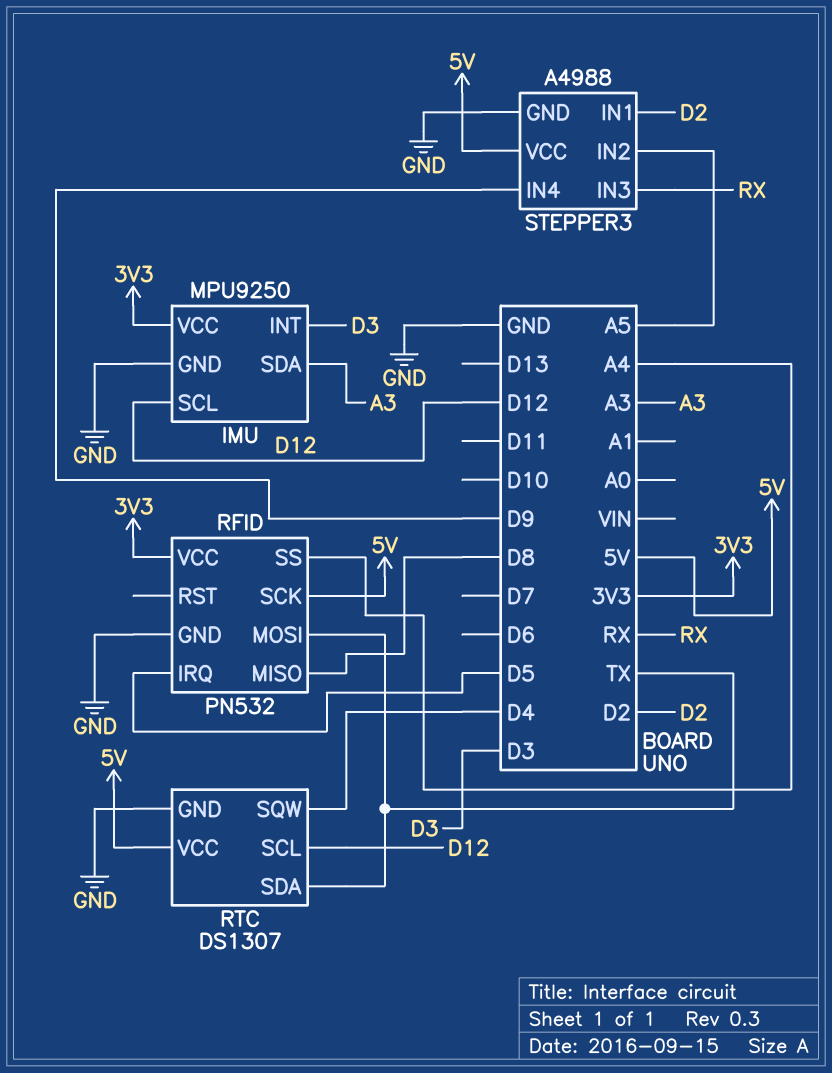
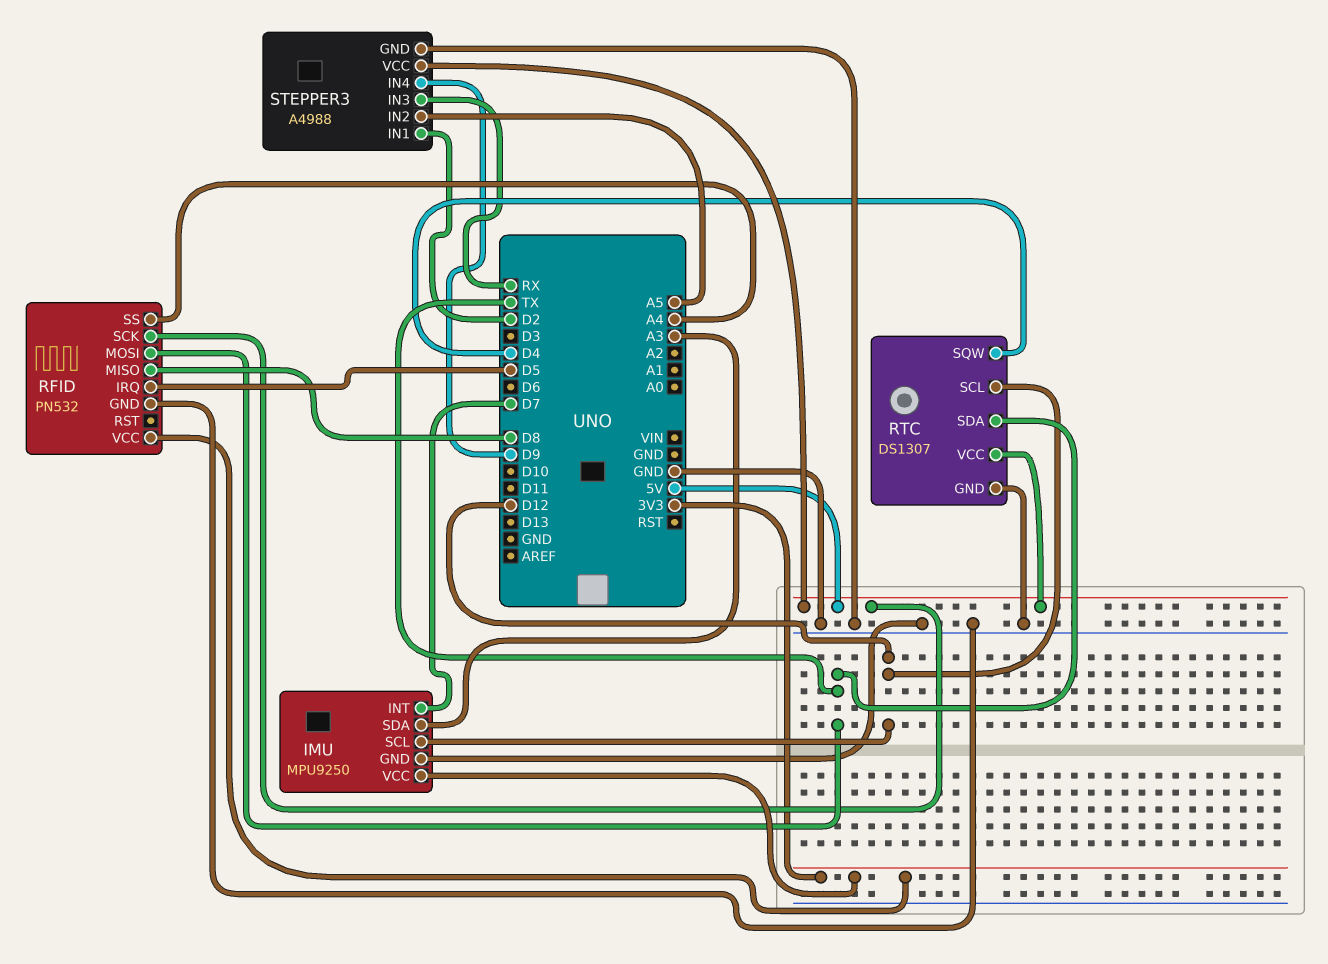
IMU pin INT: D3 -> D7

